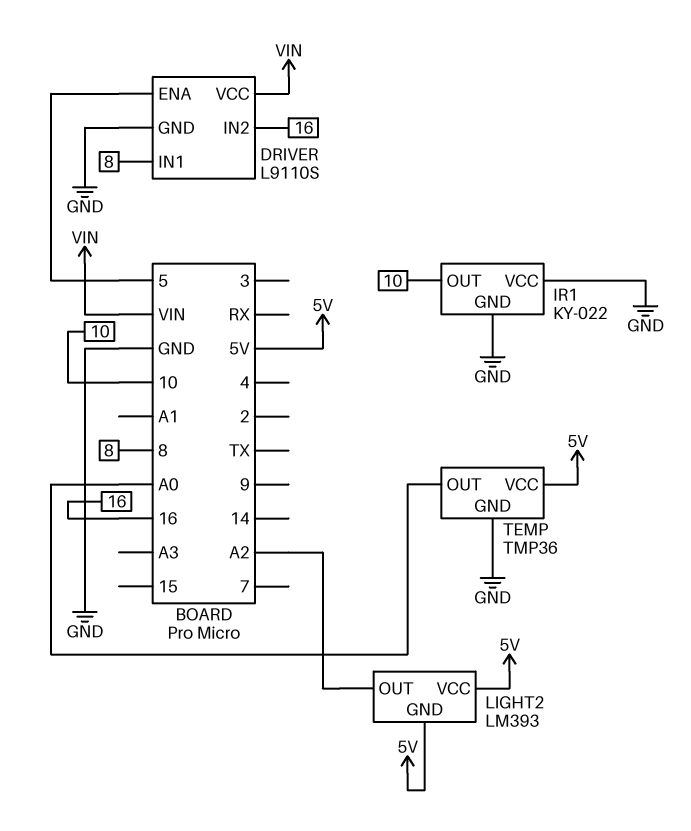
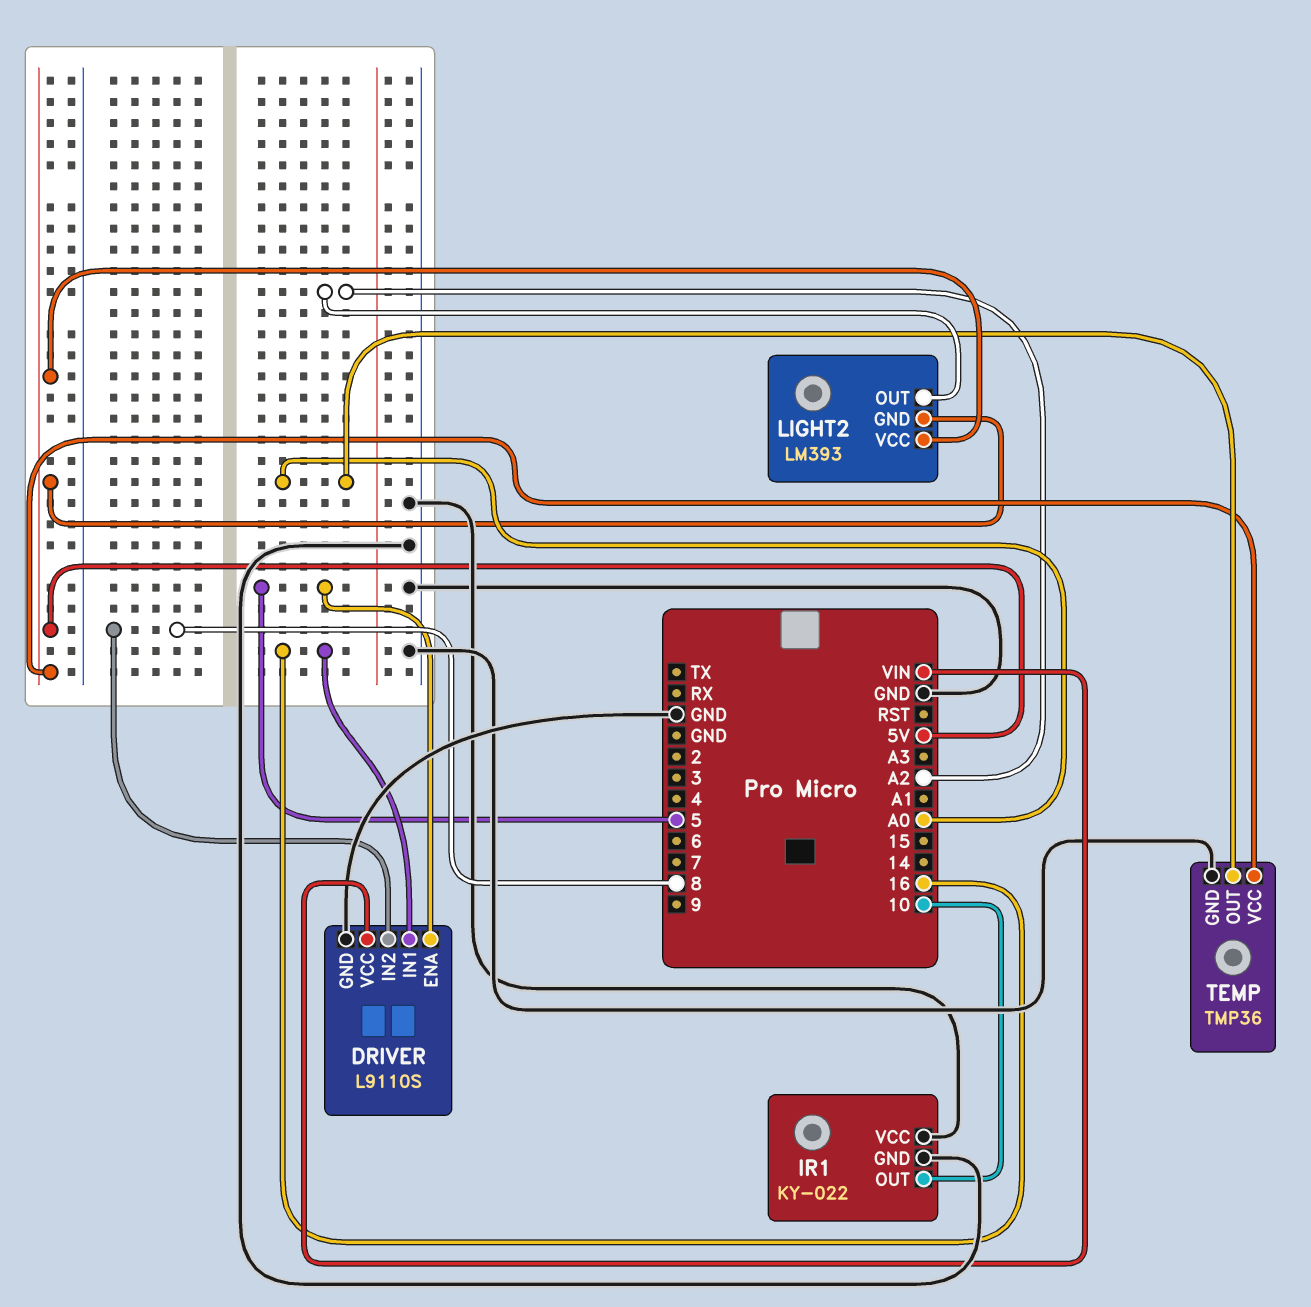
DRIVER pin IN1: 8 -> 16
DRIVER pin IN2: 16 -> 8

